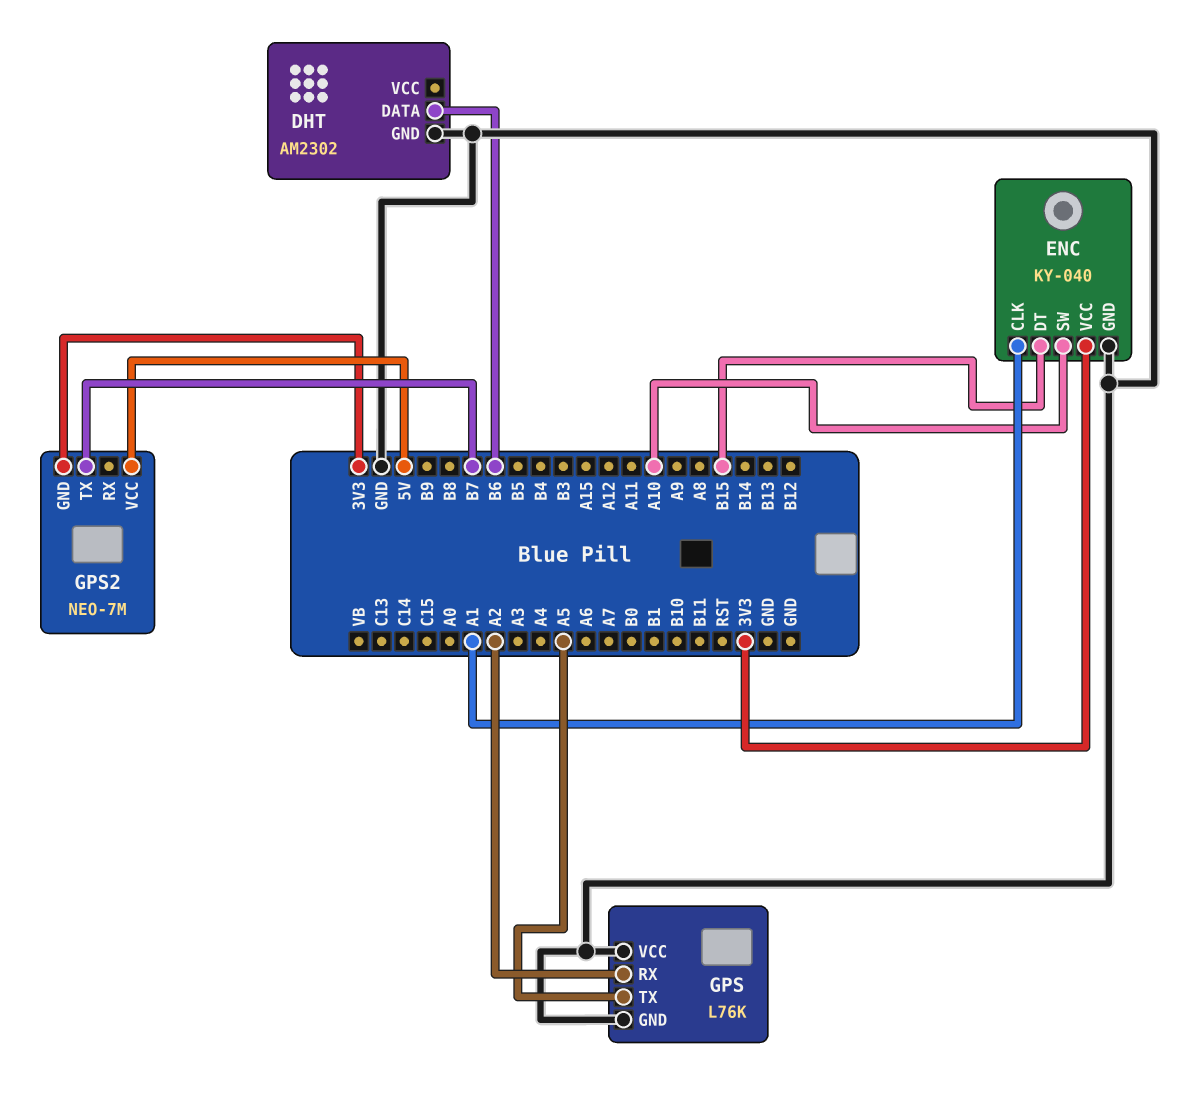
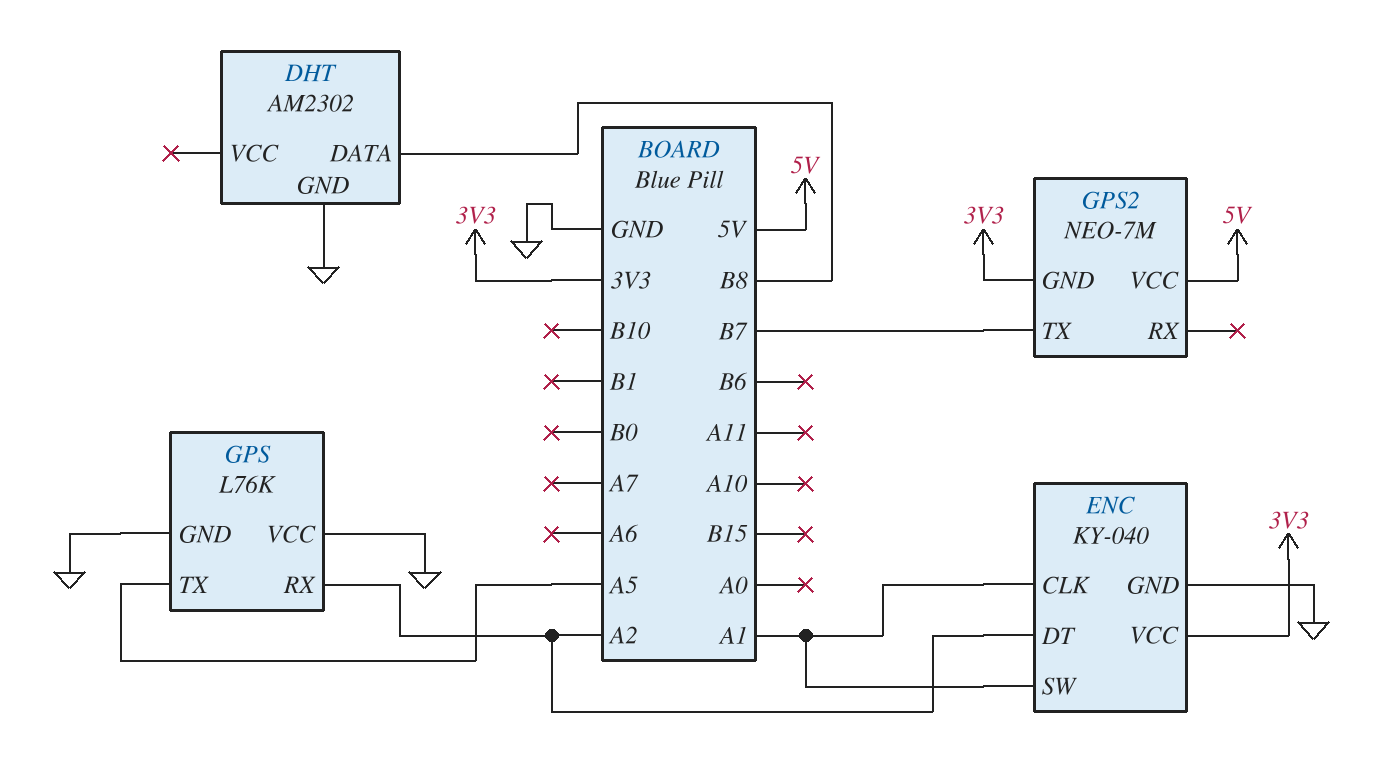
DHT pin DATA: B6 -> B8
ENC pin DT: B15 -> A2
ENC pin SW: A10 -> A1

